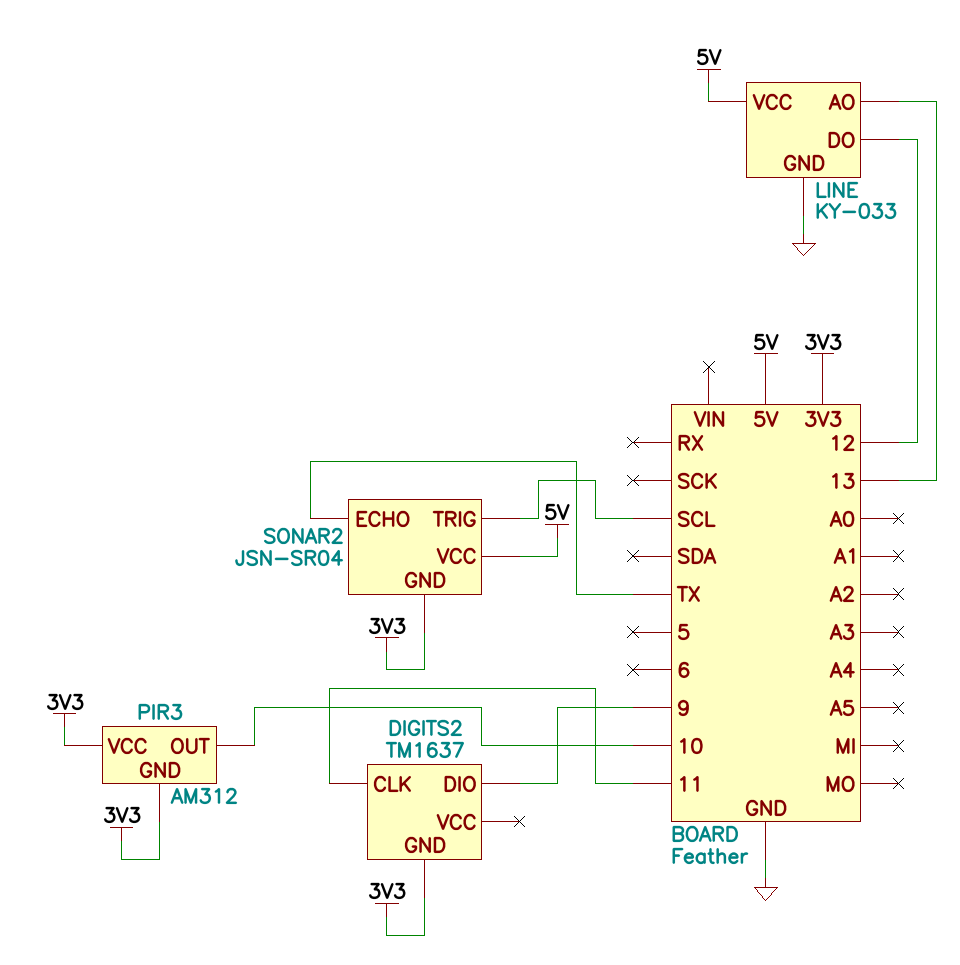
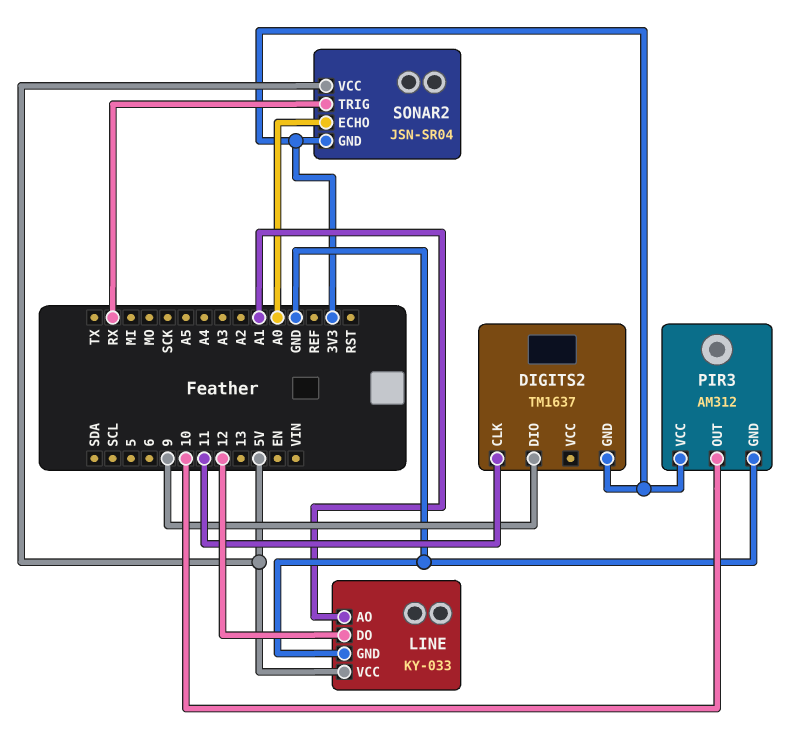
LINE pin AO: 13 -> A1
PIR3 pin GND: 3V3 -> GND
SONAR2 pin ECHO: TX -> A0
SONAR2 pin TRIG: SCL -> RX

